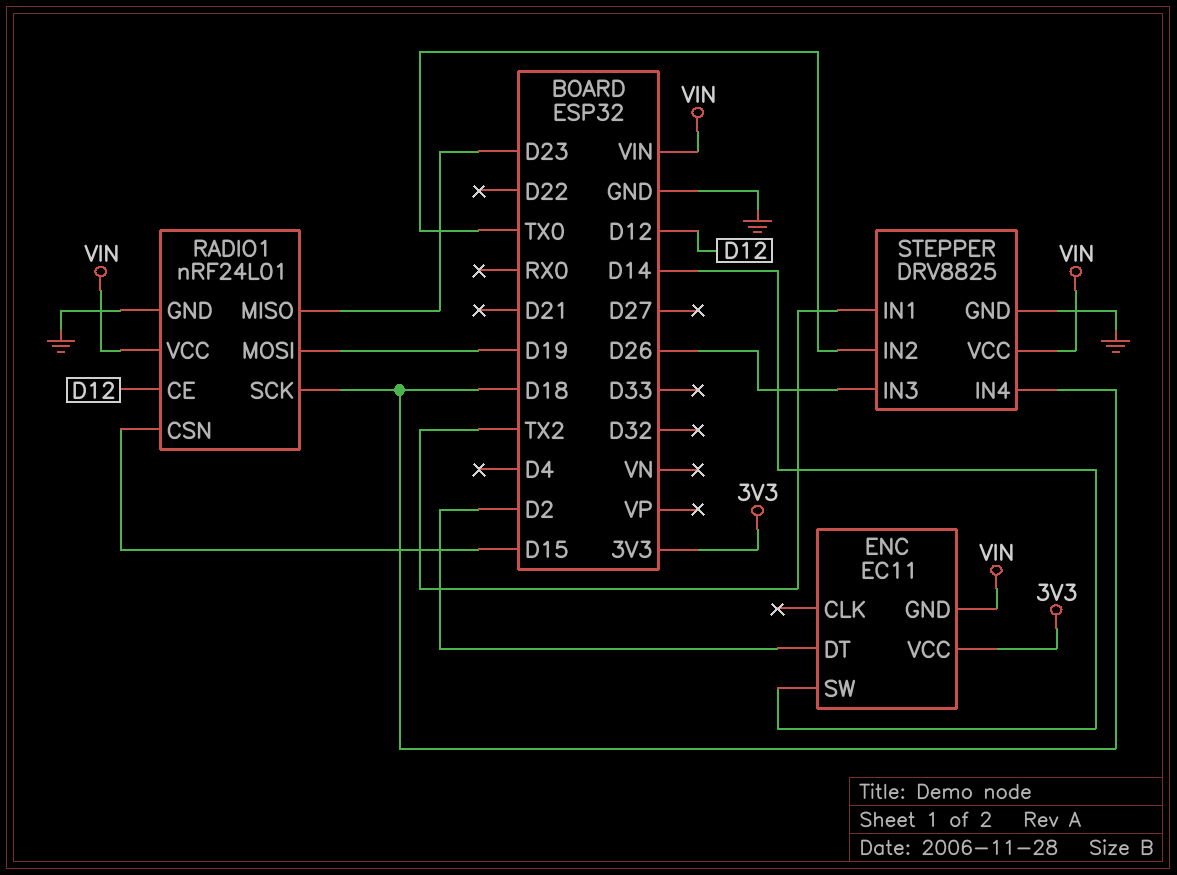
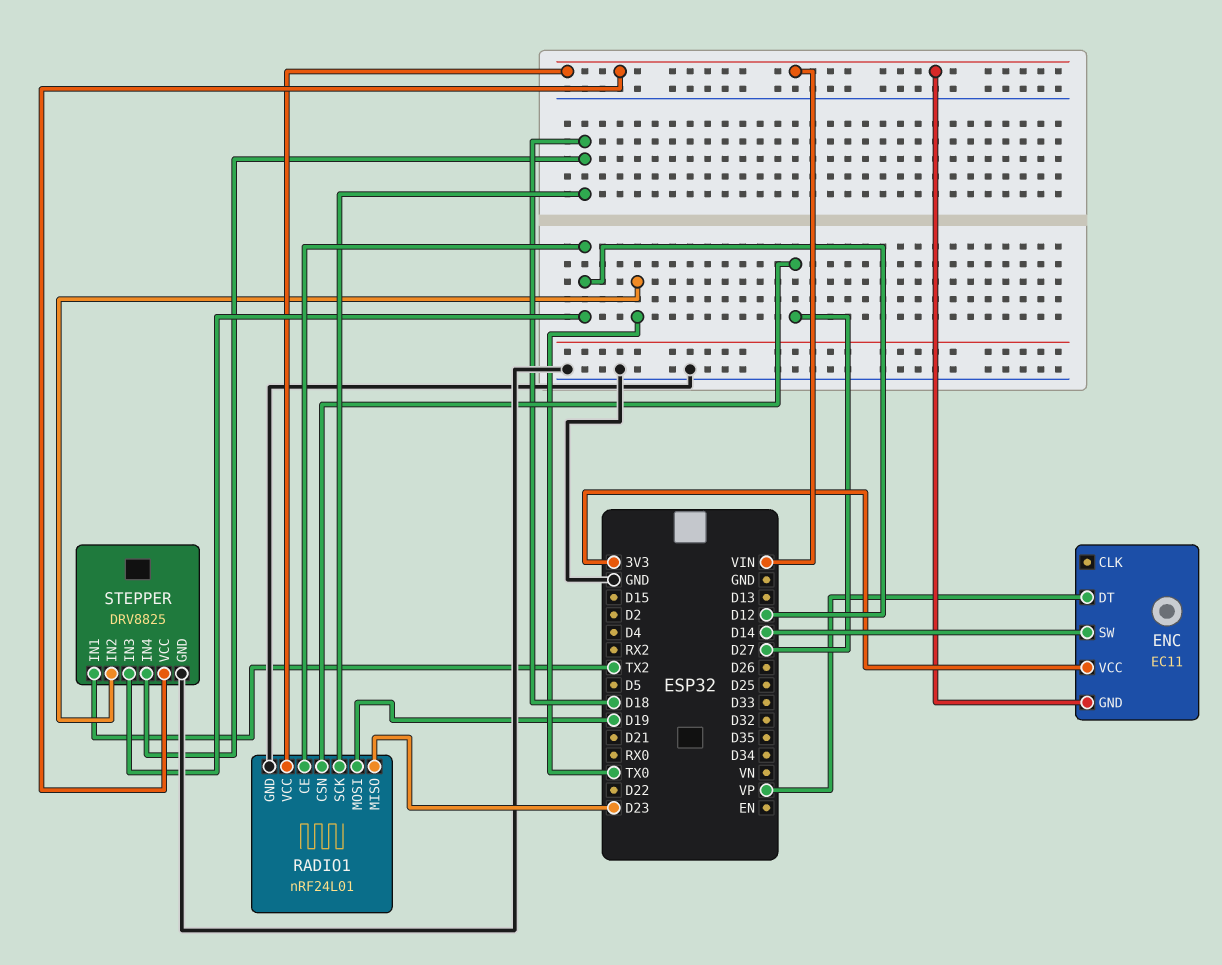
ENC pin DT: D2 -> VP
RADIO1 pin CSN: D15 -> D27
STEPPER pin IN3: D26 -> D12

